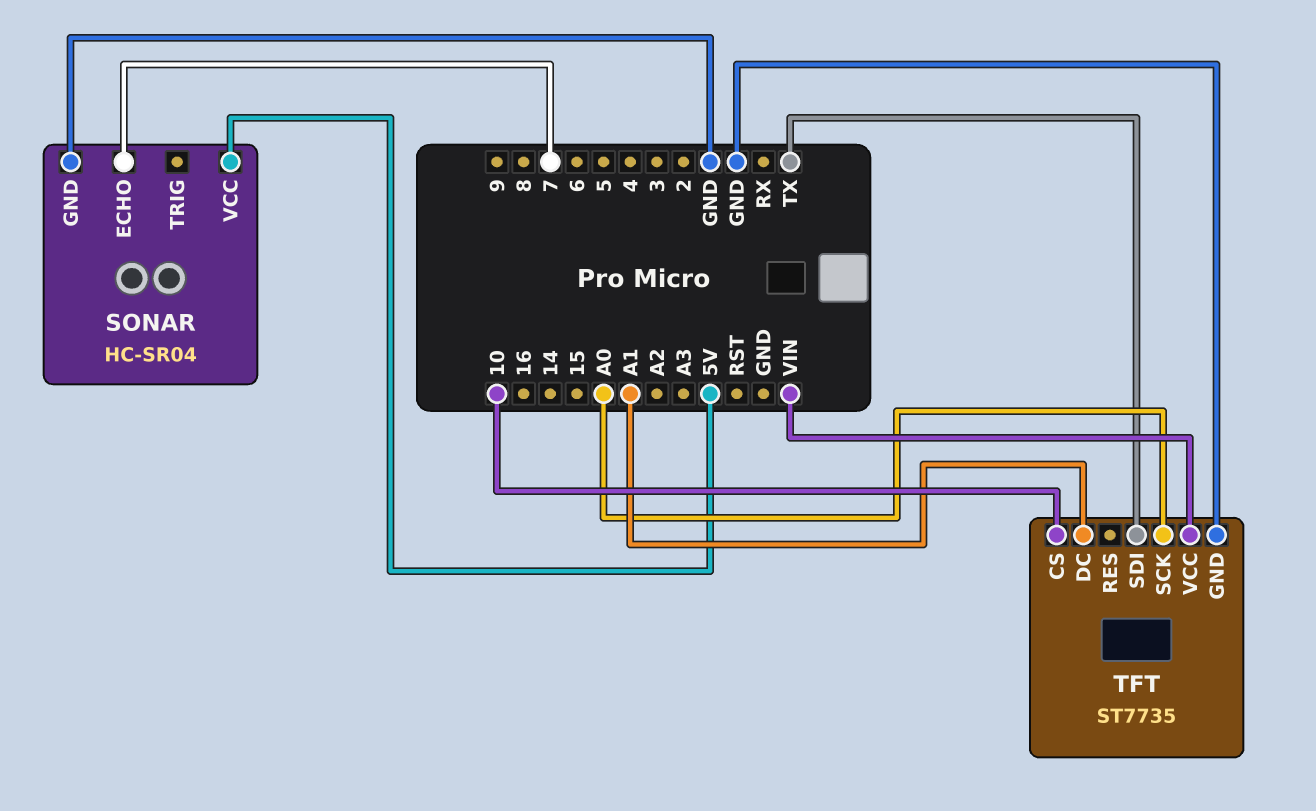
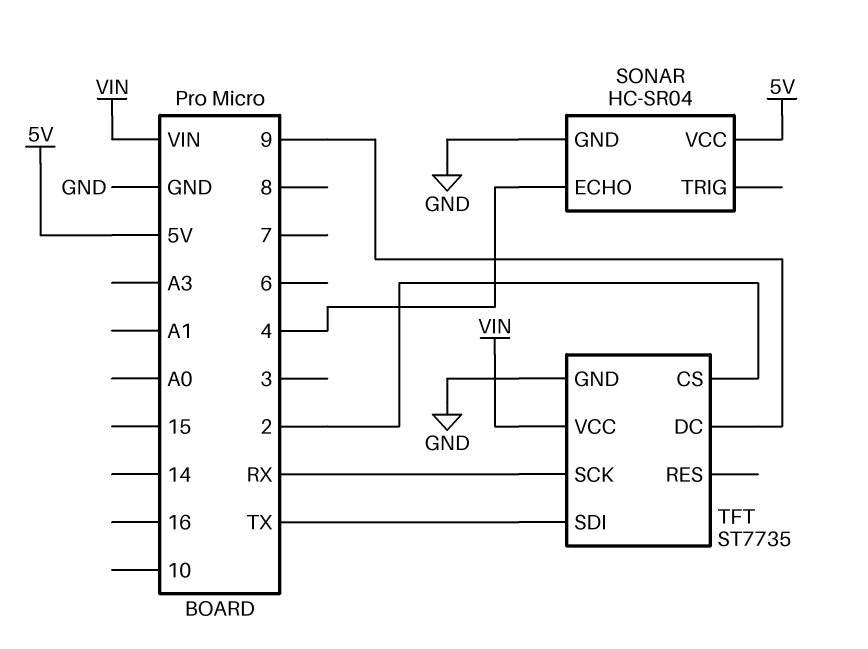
SONAR pin ECHO: 7 -> 4
TFT pin CS: 10 -> 2
TFT pin DC: A1 -> 9
TFT pin SCK: A0 -> RX

